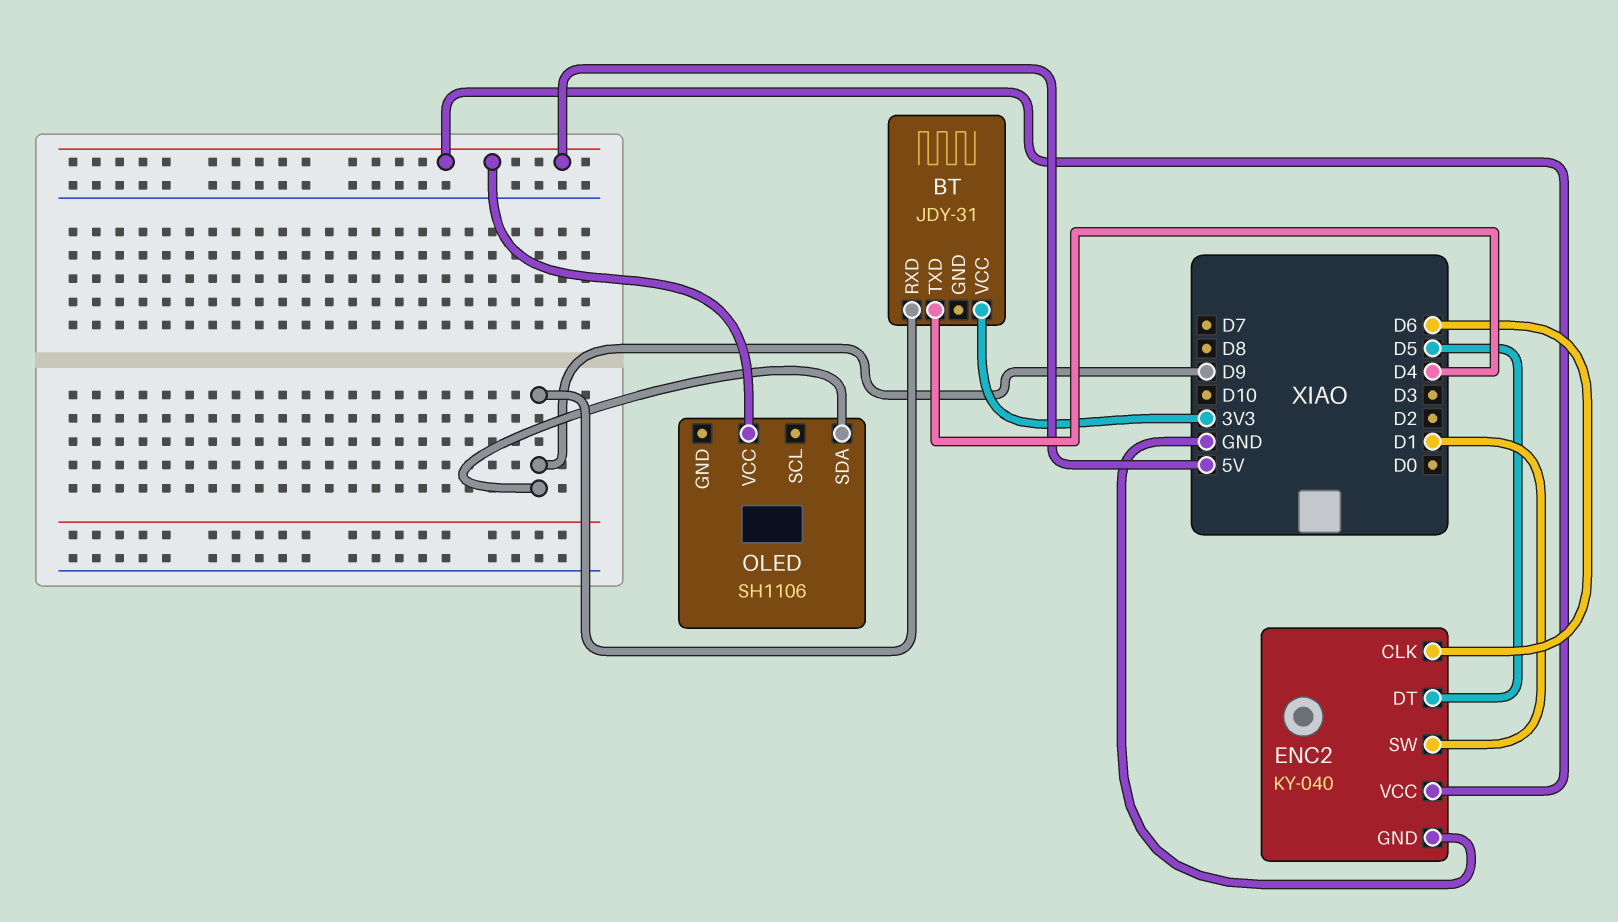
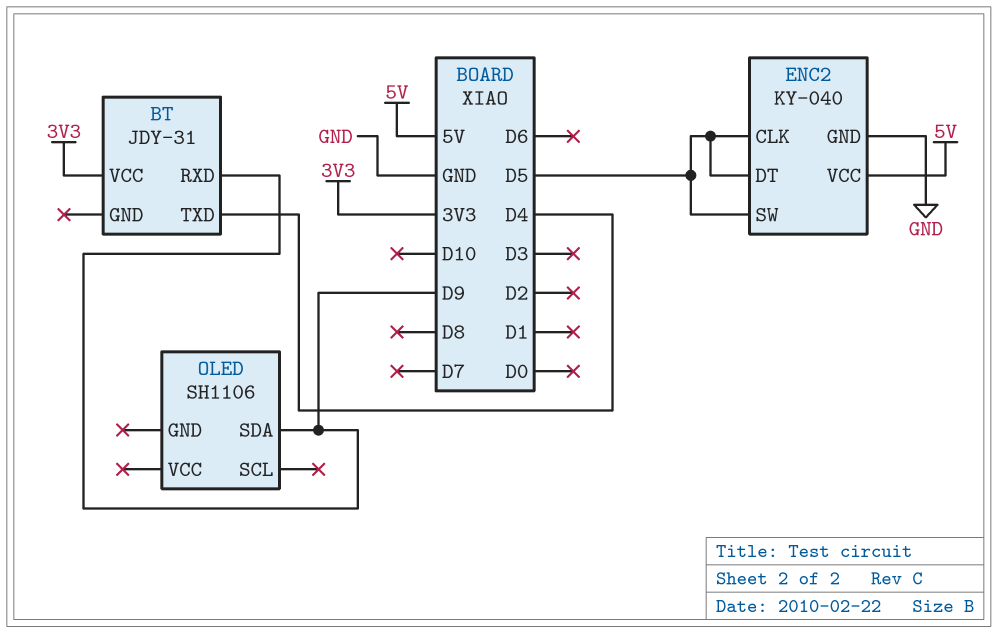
ENC2 pin CLK: D6 -> D5
ENC2 pin SW: D1 -> D5
OLED pin VCC: 5V -> none

